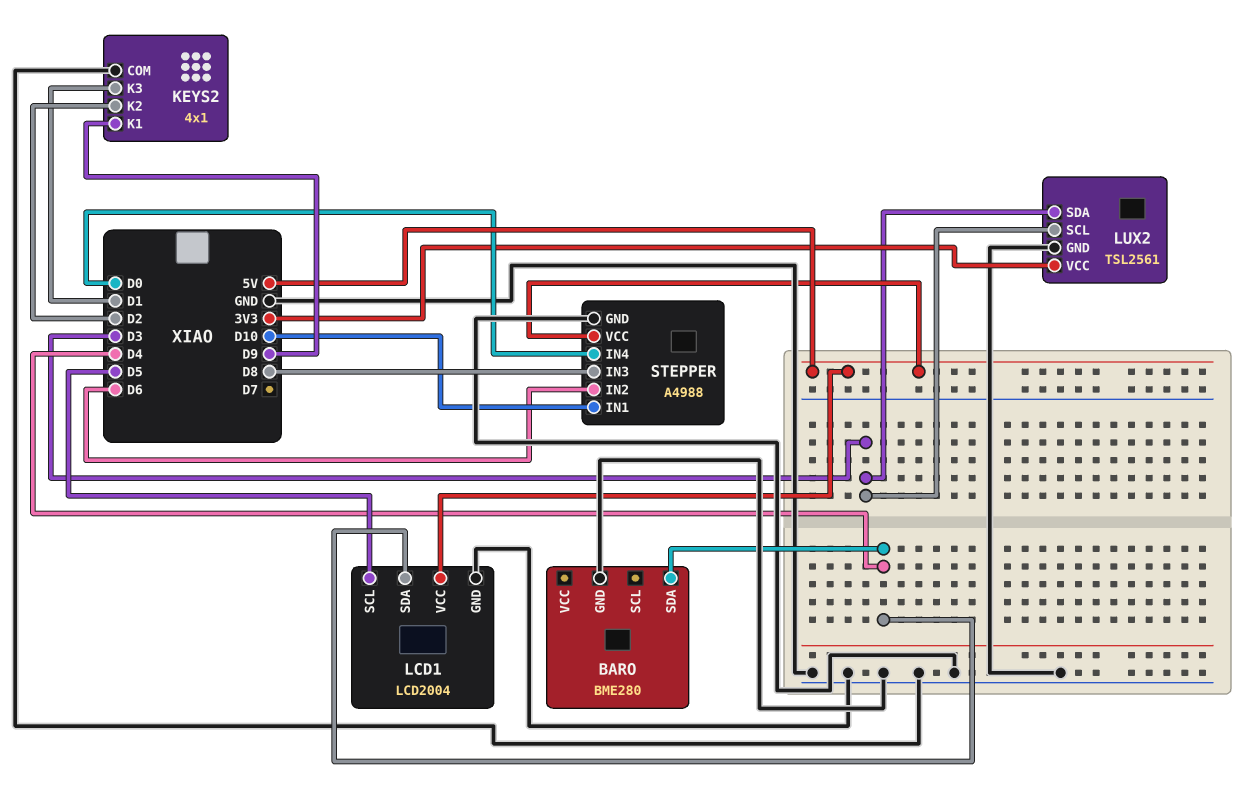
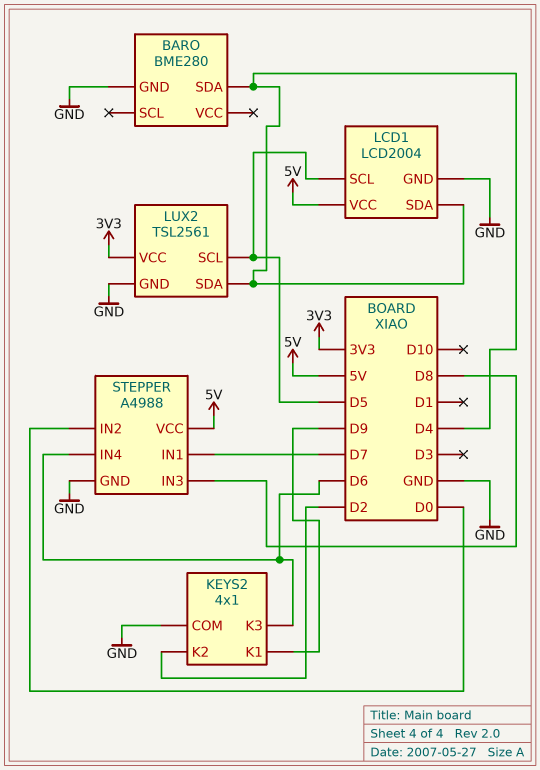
KEYS2 pin K3: D1 -> D6
LUX2 pin SCL: D3 -> D5
LUX2 pin SDA: D3 -> D4
STEPPER pin IN1: D10 -> D7
STEPPER pin IN2: D6 -> D0
STEPPER pin IN4: D0 -> D6

